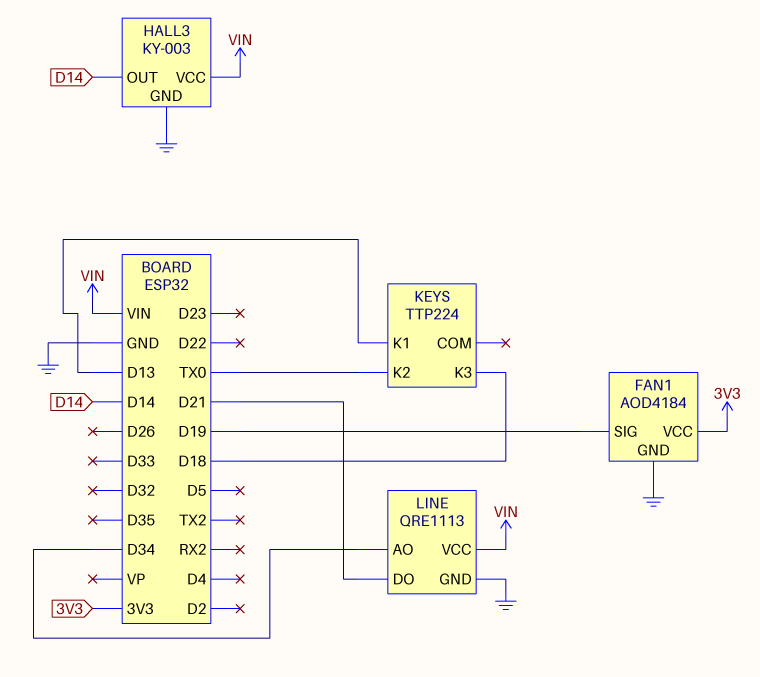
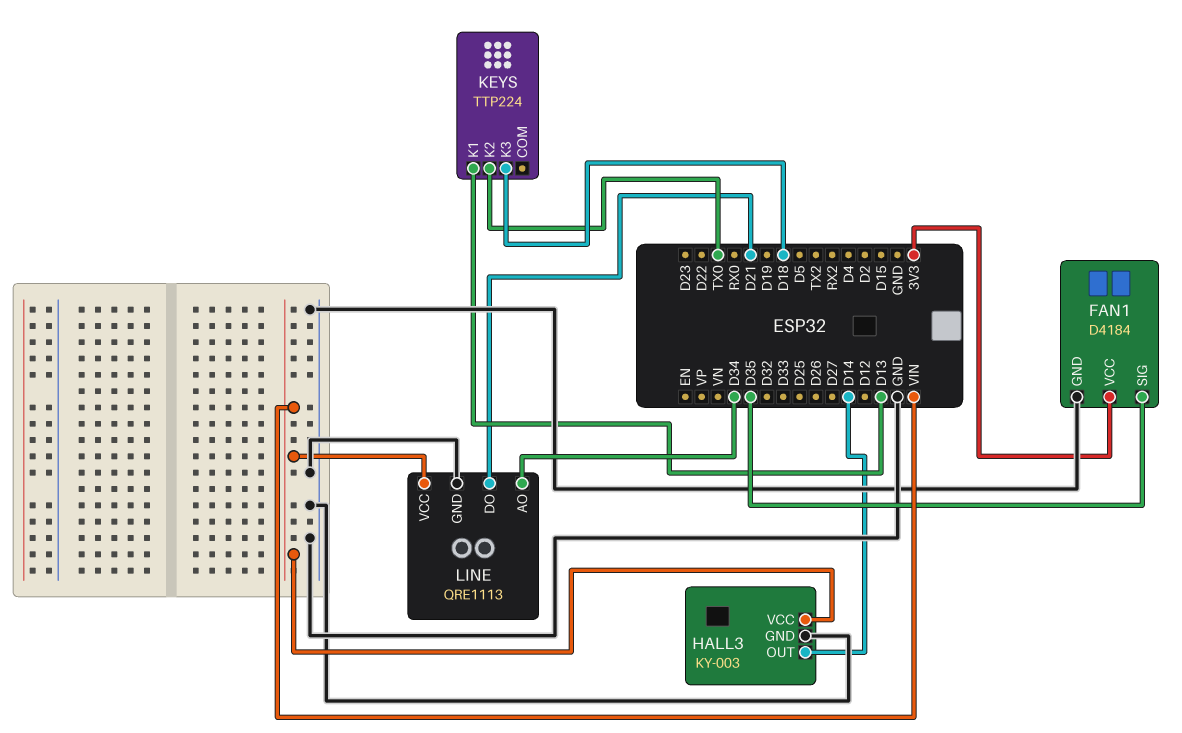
FAN1: AOD4184 -> D4184
FAN1 pin SIG: D19 -> D35

